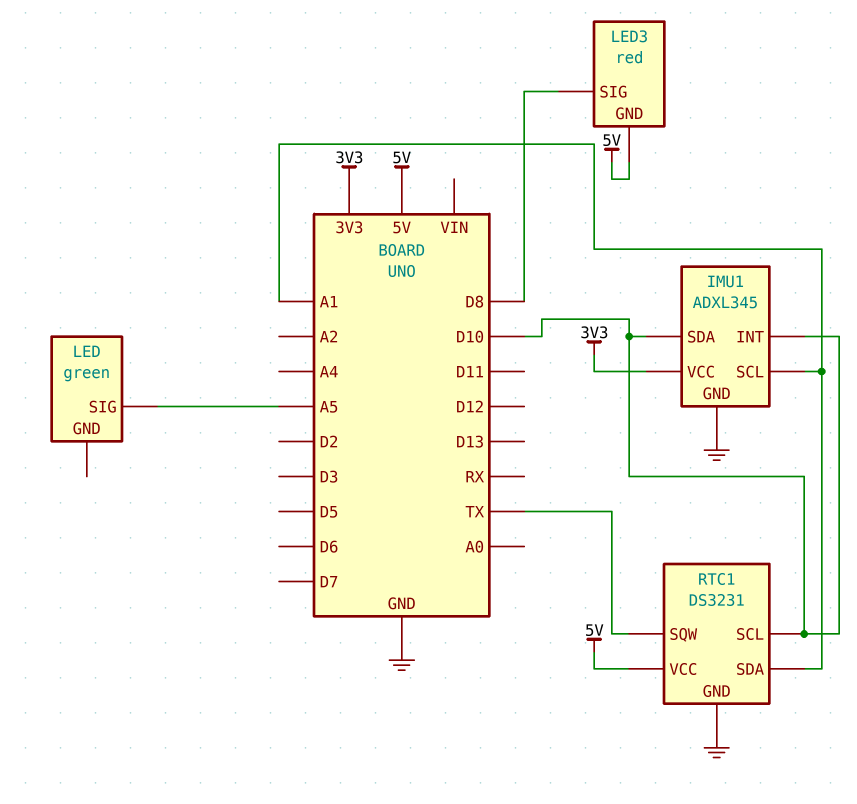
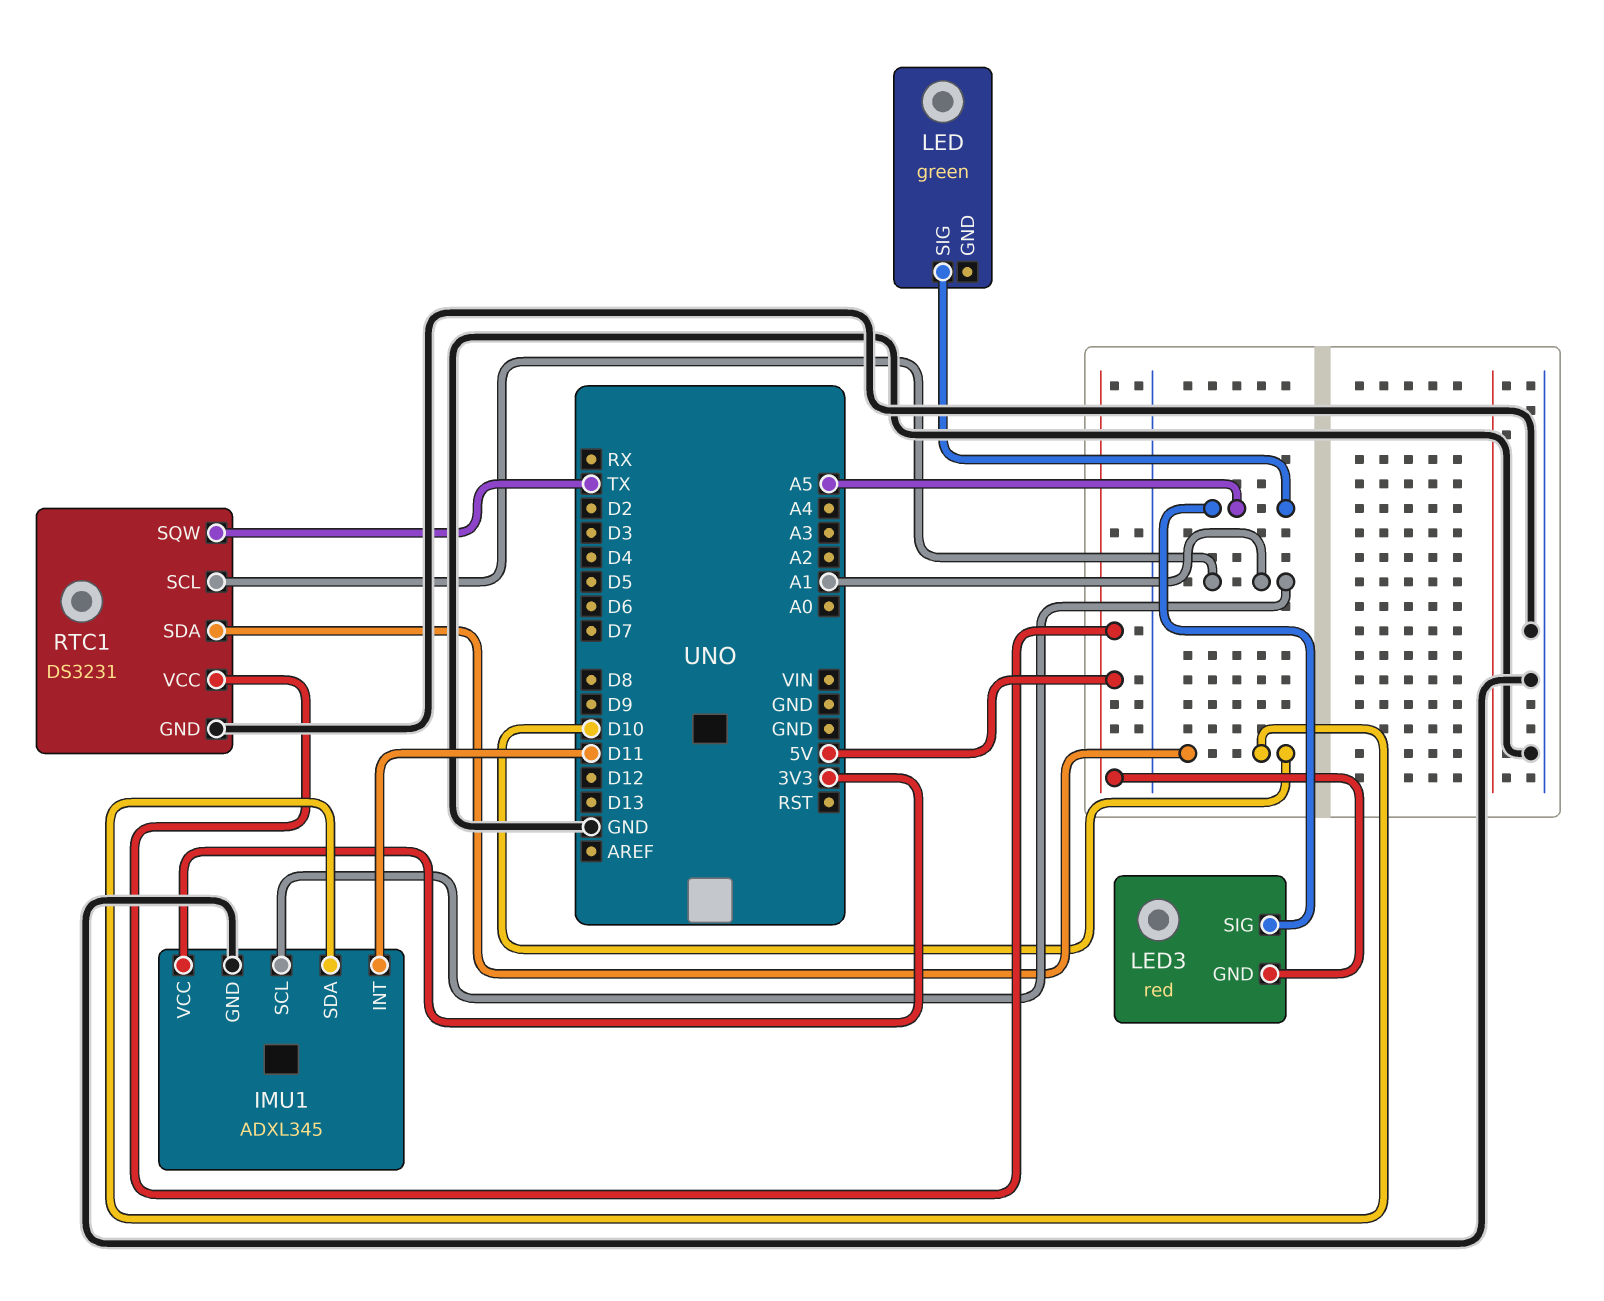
IMU1 pin INT: D10 -> D11
LED3 pin SIG: D8 -> A5
RTC1 pin SCL: D10 -> A1
RTC1 pin SDA: A1 -> D10

